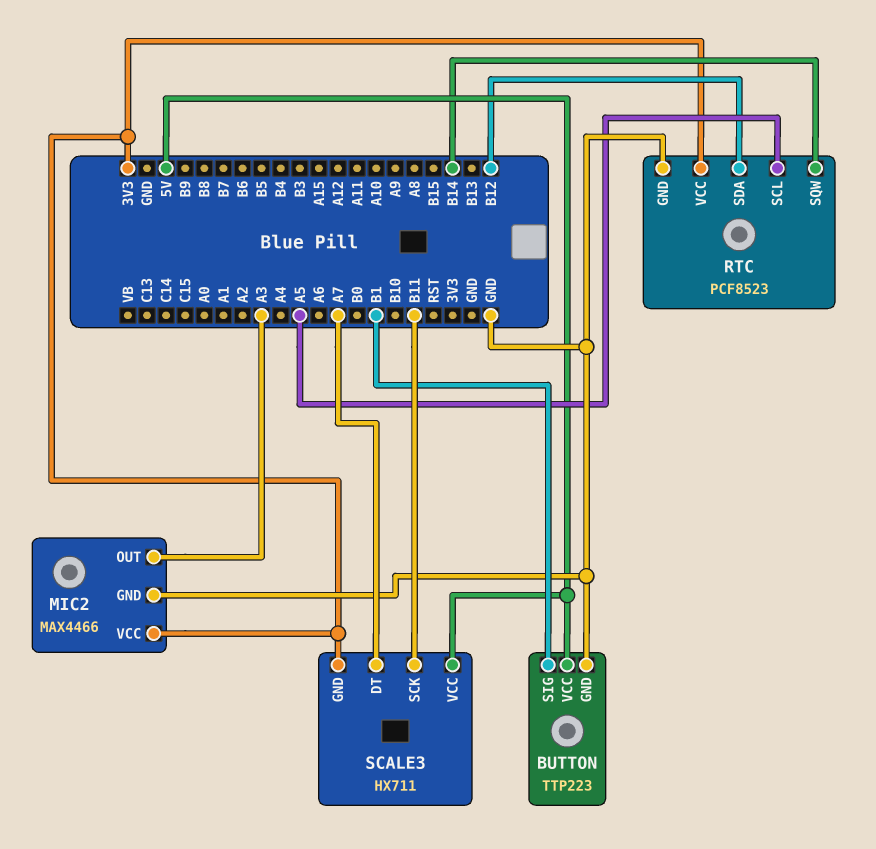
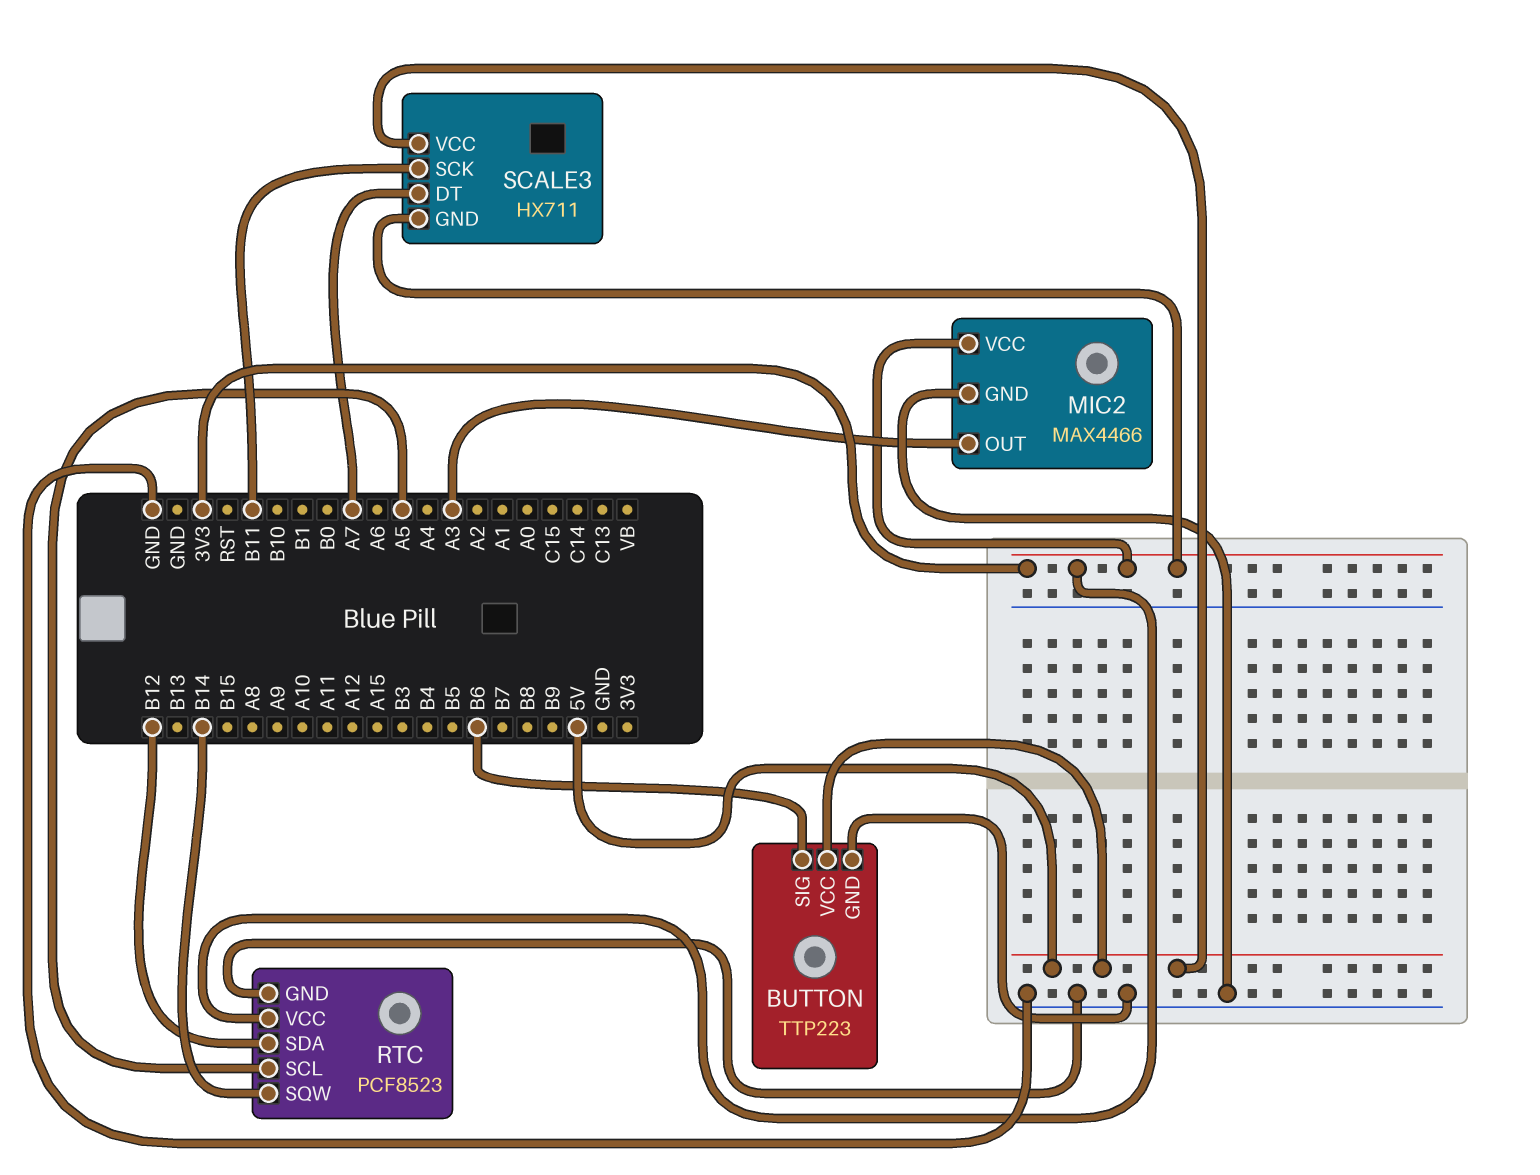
BUTTON pin SIG: B1 -> B6

